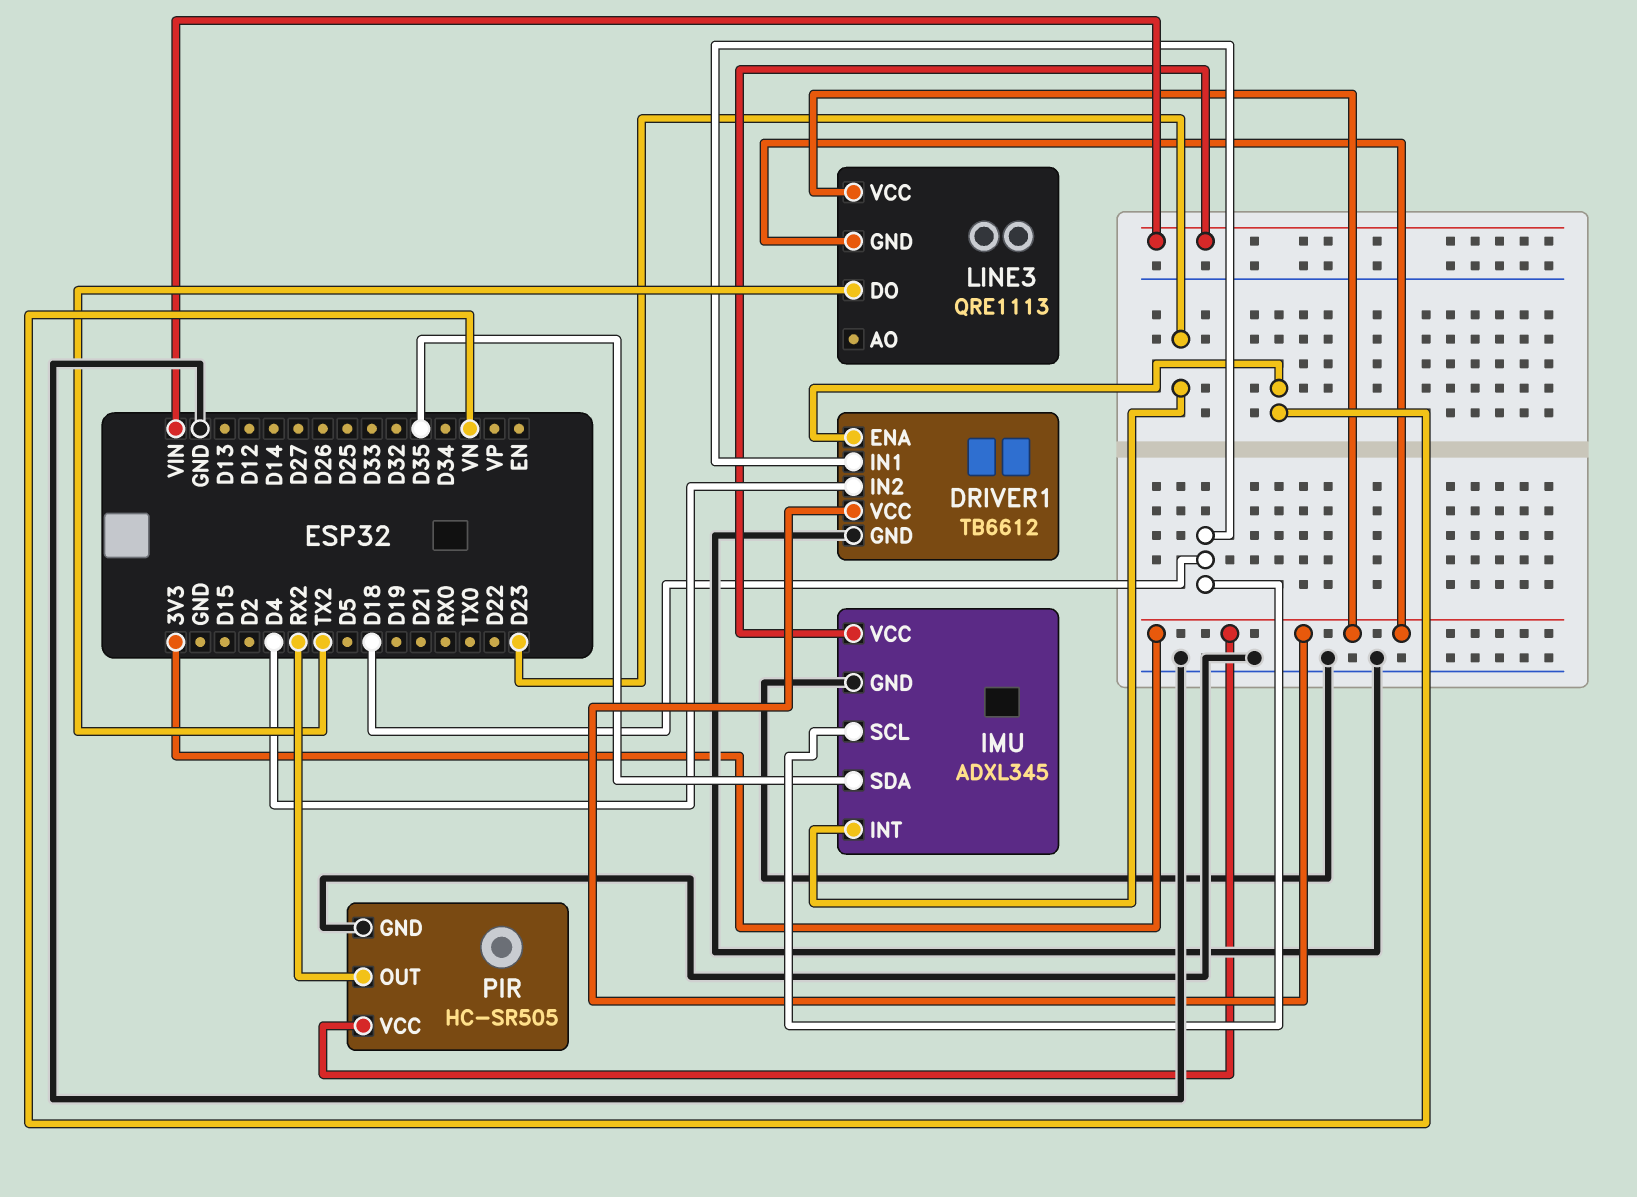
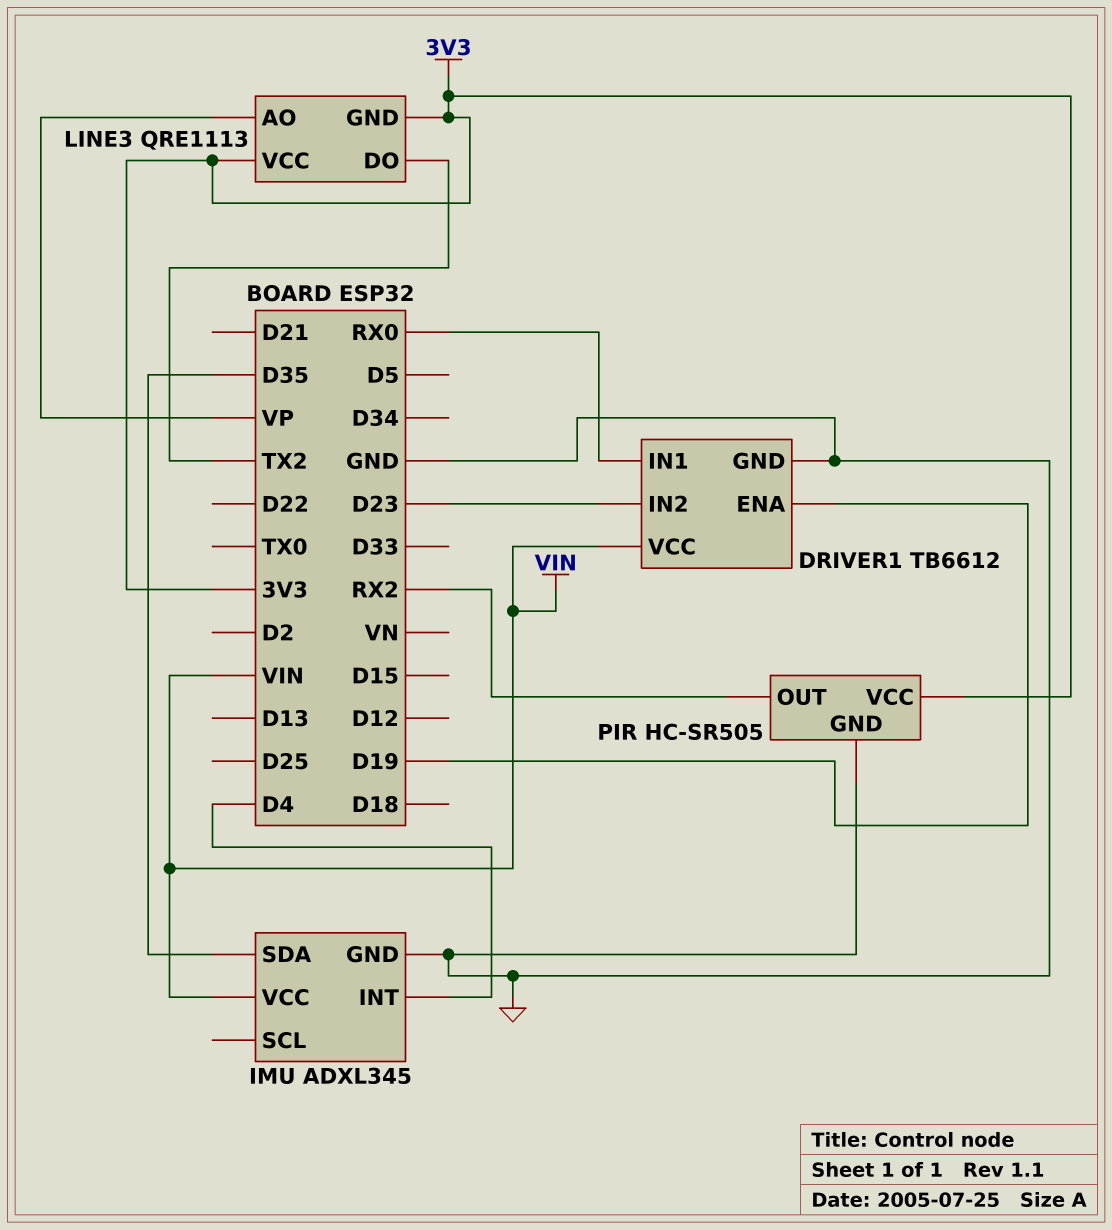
DRIVER1 pin ENA: VN -> D19
DRIVER1 pin IN1: D18 -> RX0
DRIVER1 pin IN2: D4 -> D23
DRIVER1 pin VCC: 3V3 -> VIN
IMU pin INT: D23 -> D4
IMU pin SCL: D18 -> none
LINE3 pin AO: none -> VP

